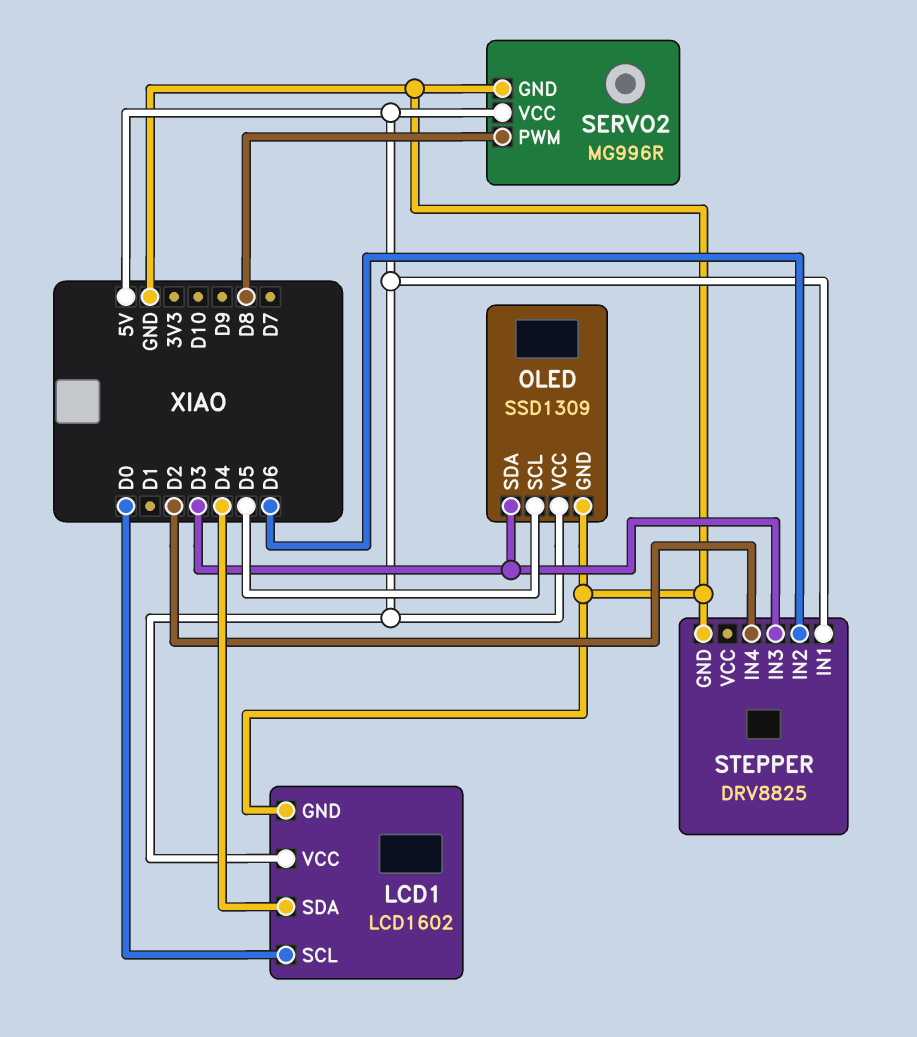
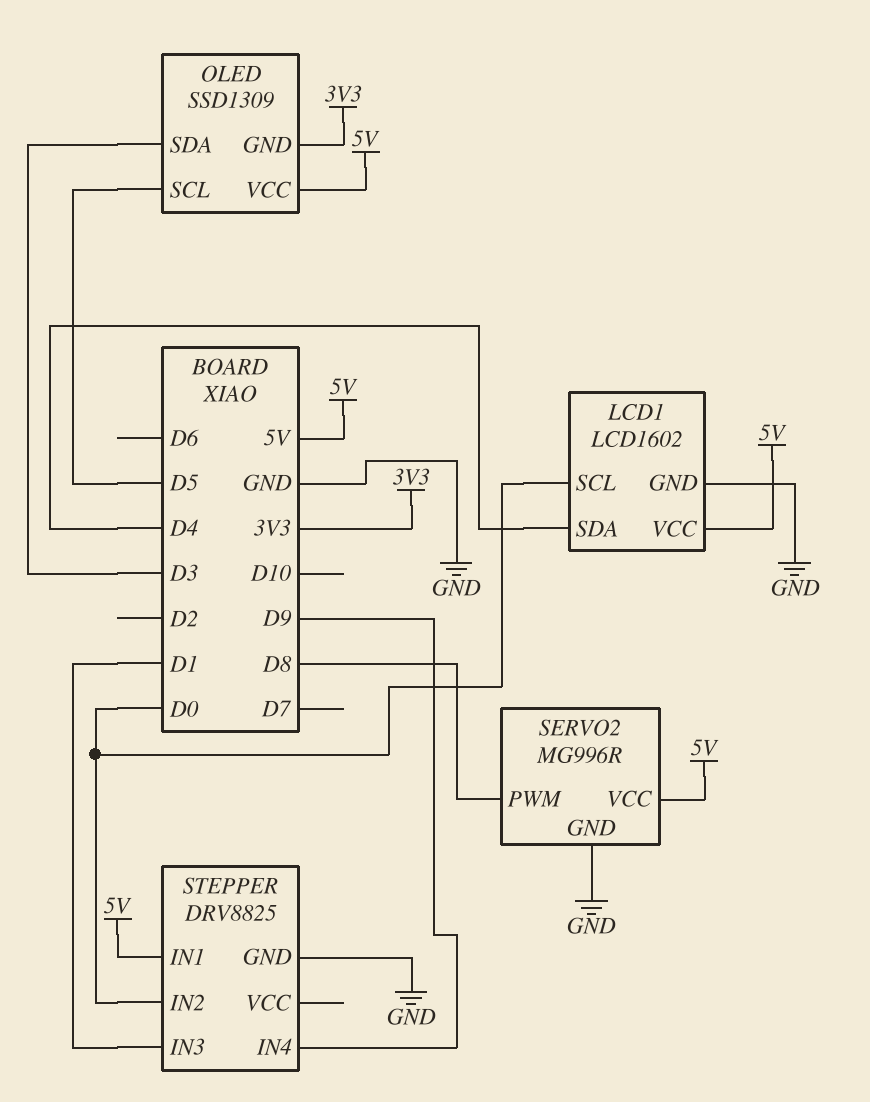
OLED pin GND: GND -> 3V3
STEPPER pin IN2: D6 -> D0
STEPPER pin IN3: D3 -> D1
STEPPER pin IN4: D2 -> D9

